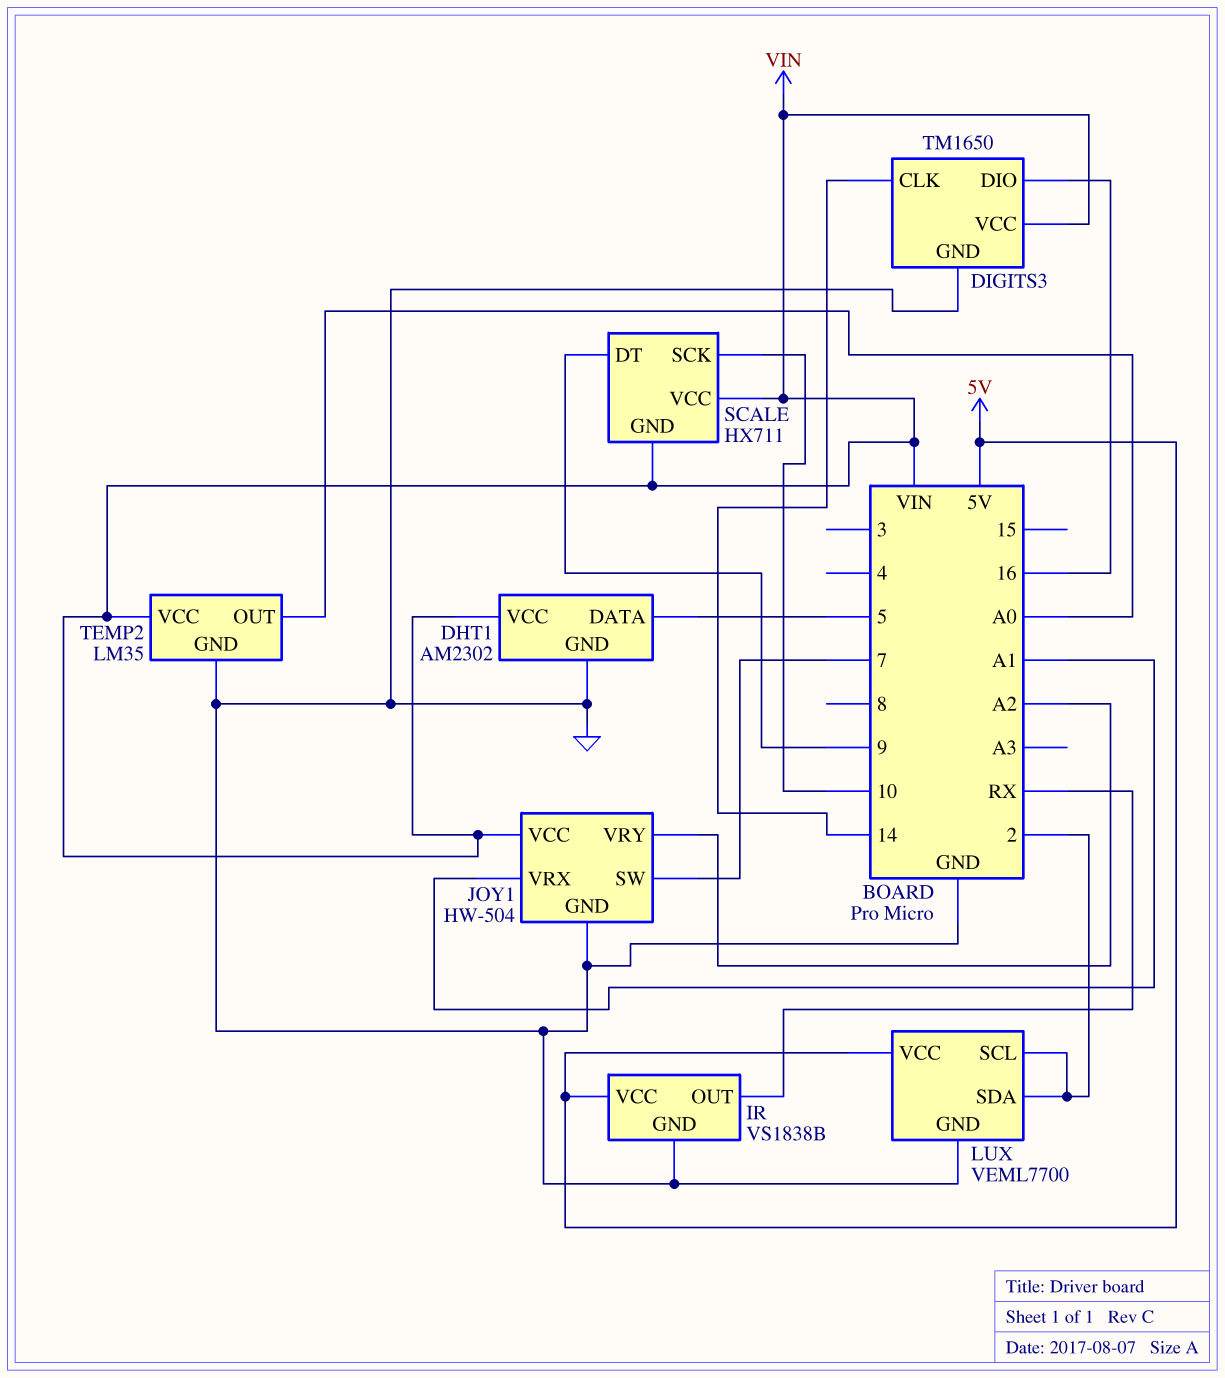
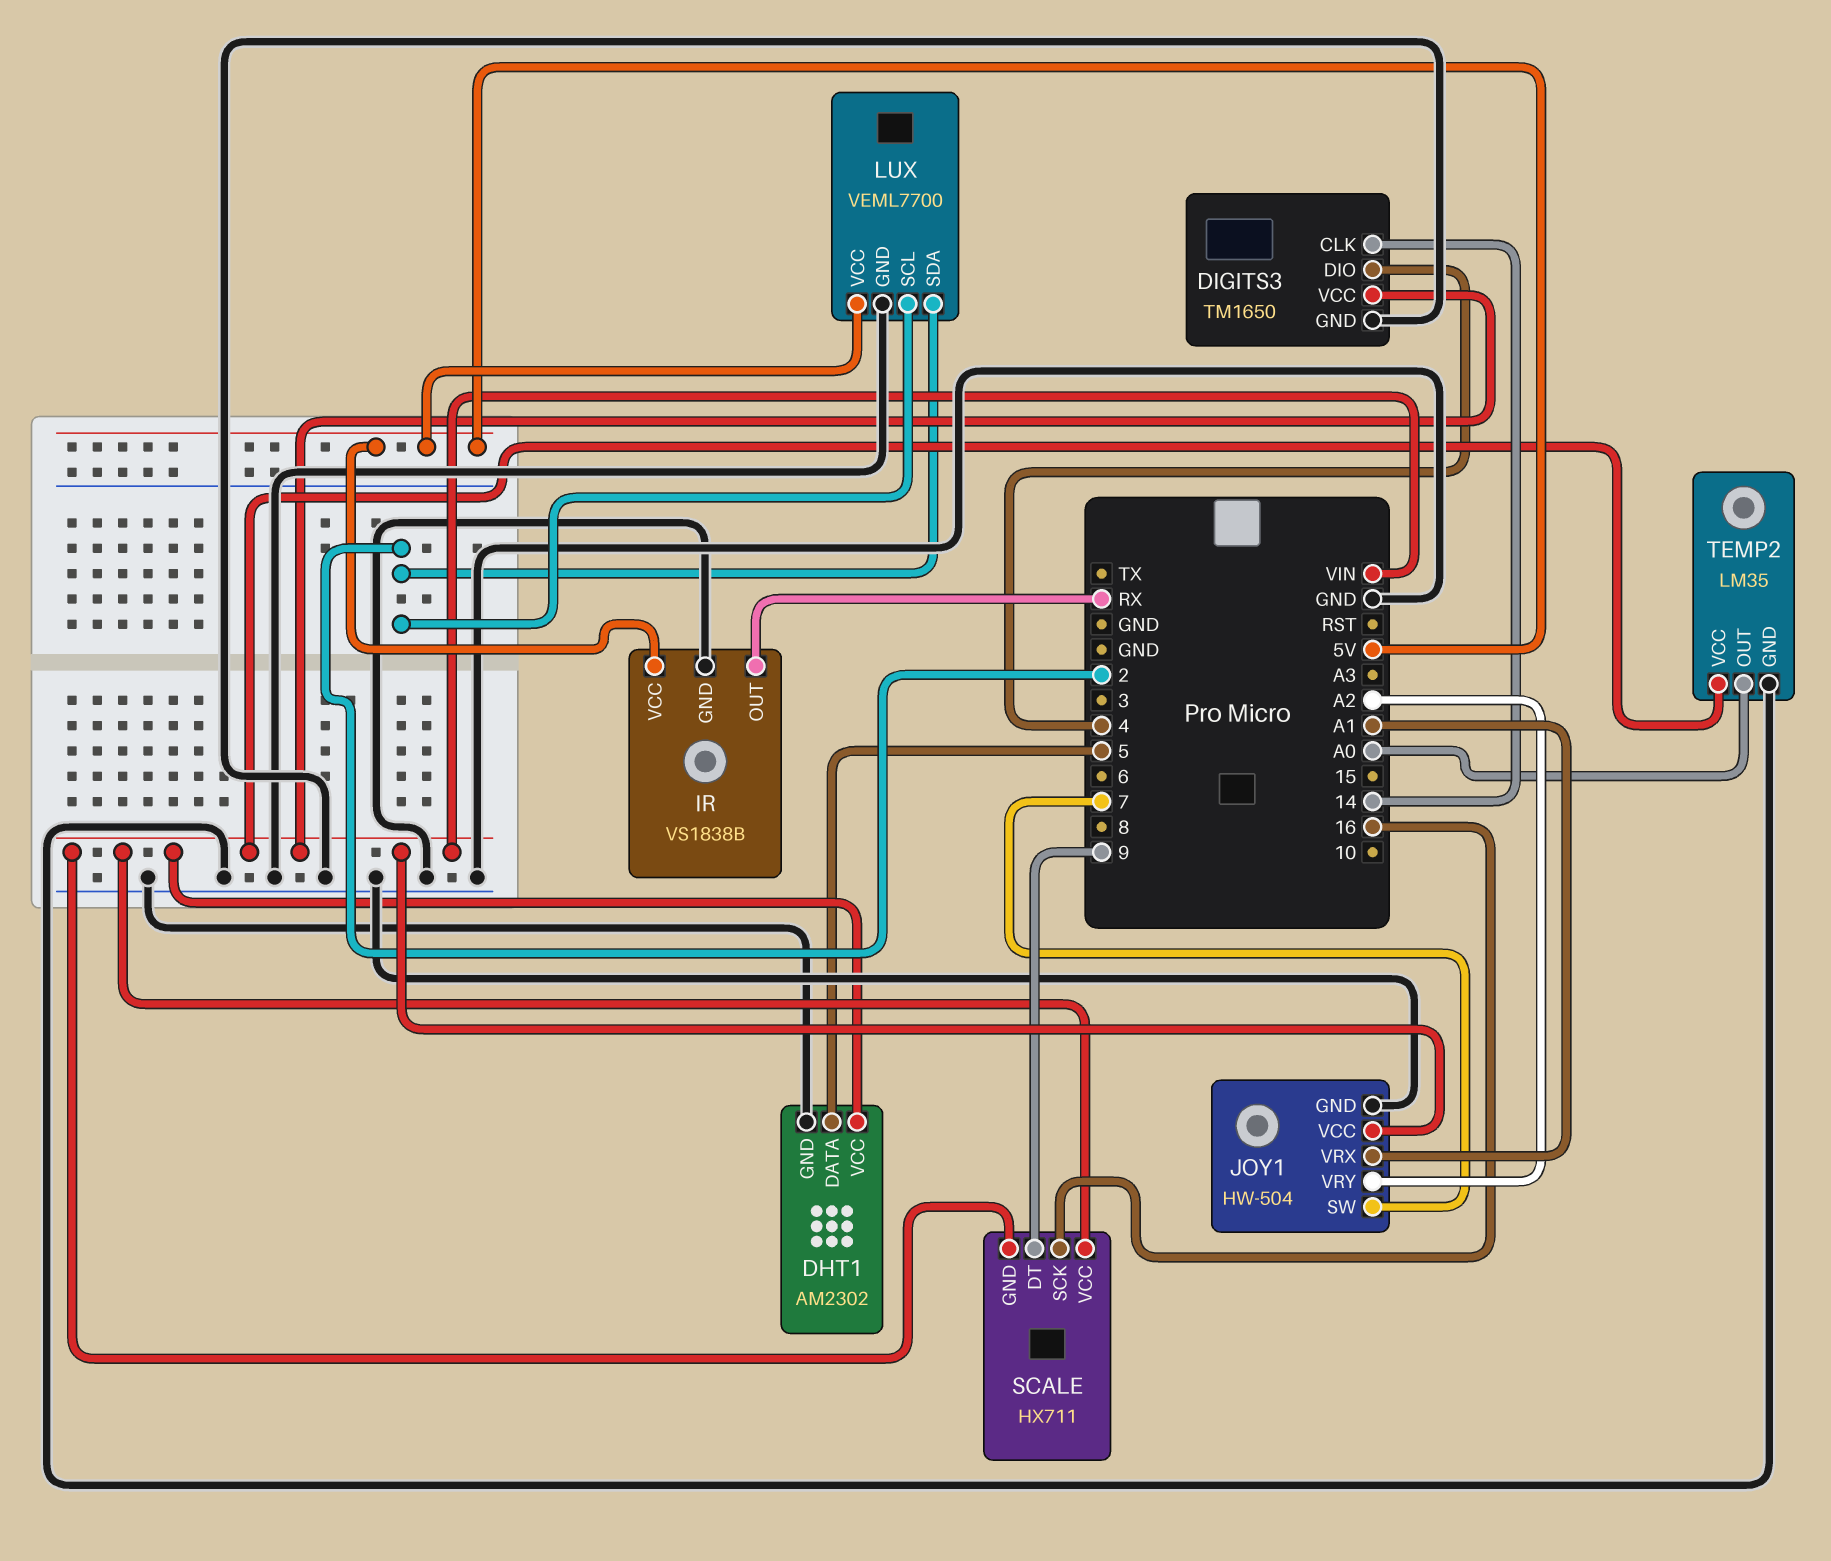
DIGITS3 pin DIO: 16 -> 4
SCALE pin SCK: 10 -> 16

